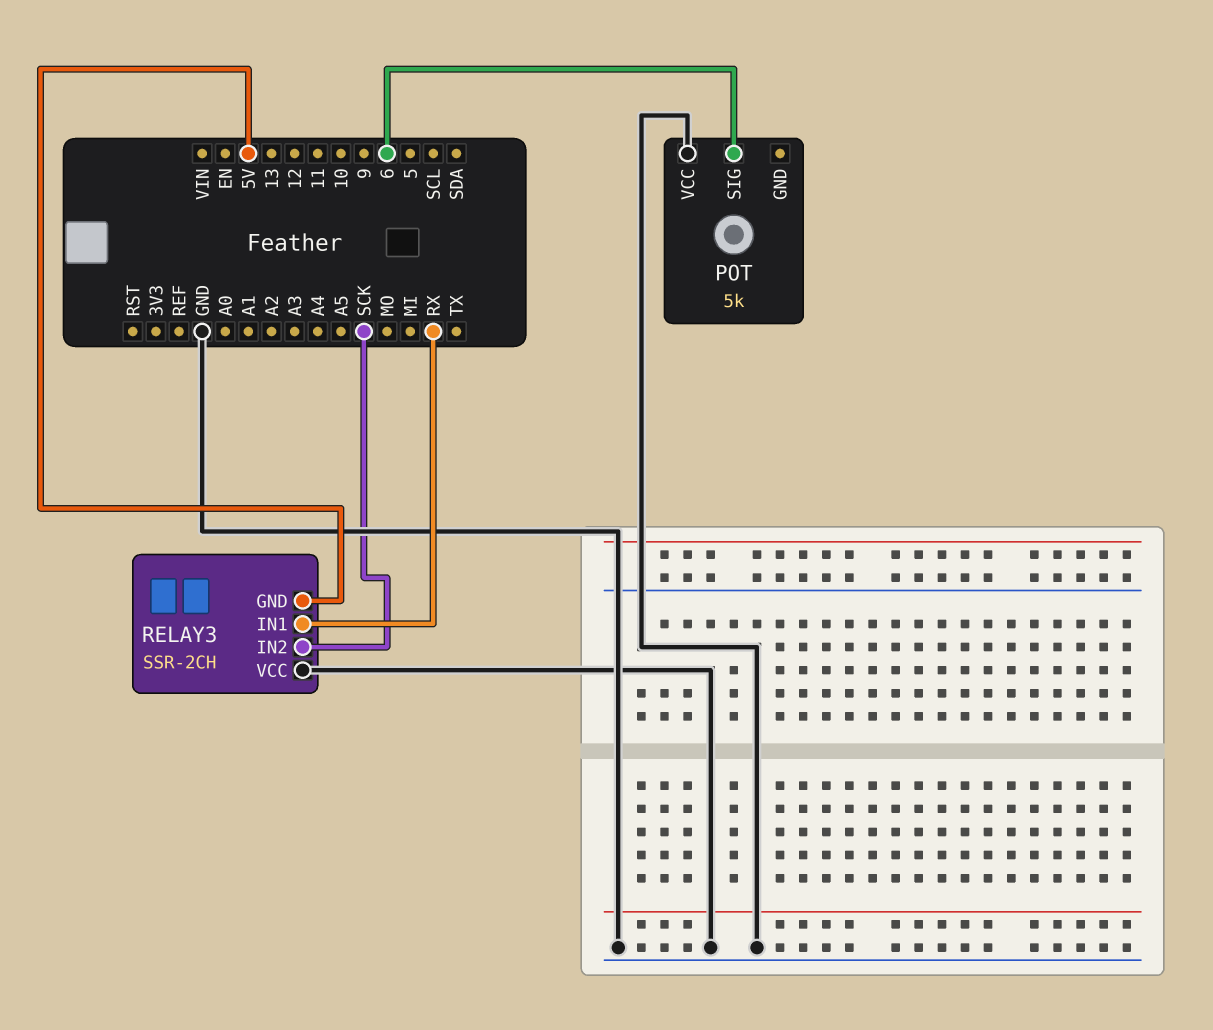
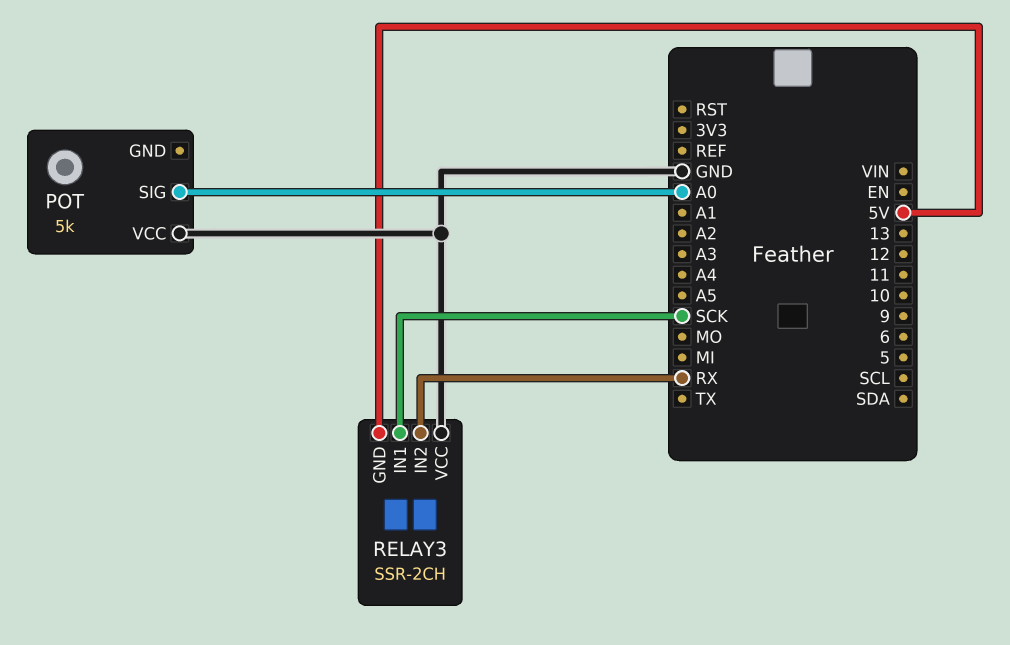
POT pin SIG: 6 -> A0
RELAY3 pin IN1: RX -> SCK
RELAY3 pin IN2: SCK -> RX

